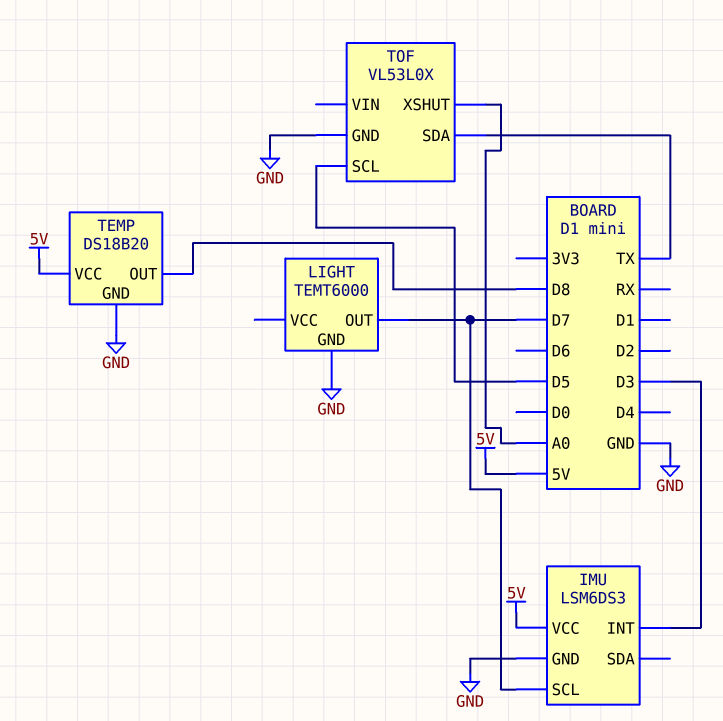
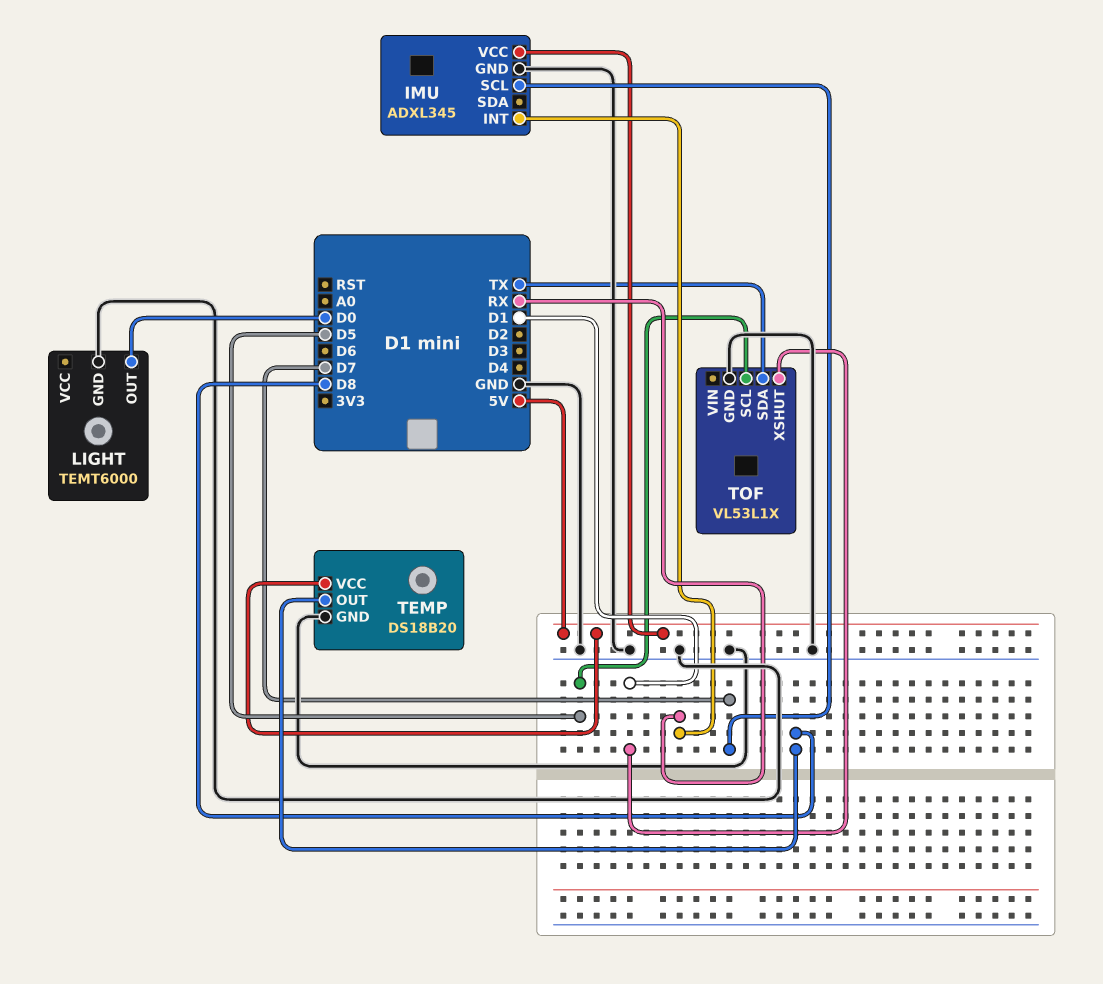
IMU: LSM6DS3 -> ADXL345
IMU pin INT: D3 -> RX
LIGHT pin OUT: D7 -> D0
TOF: VL53L0X -> VL53L1X
TOF pin XSHUT: A0 -> D1

